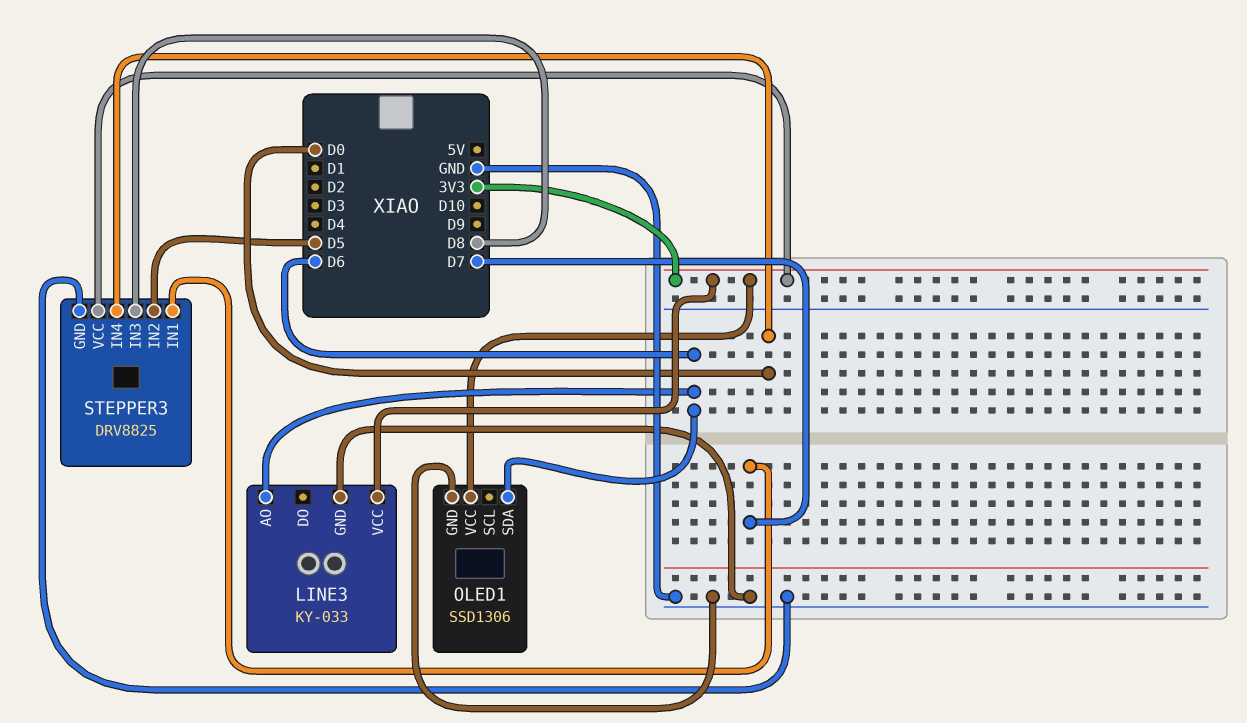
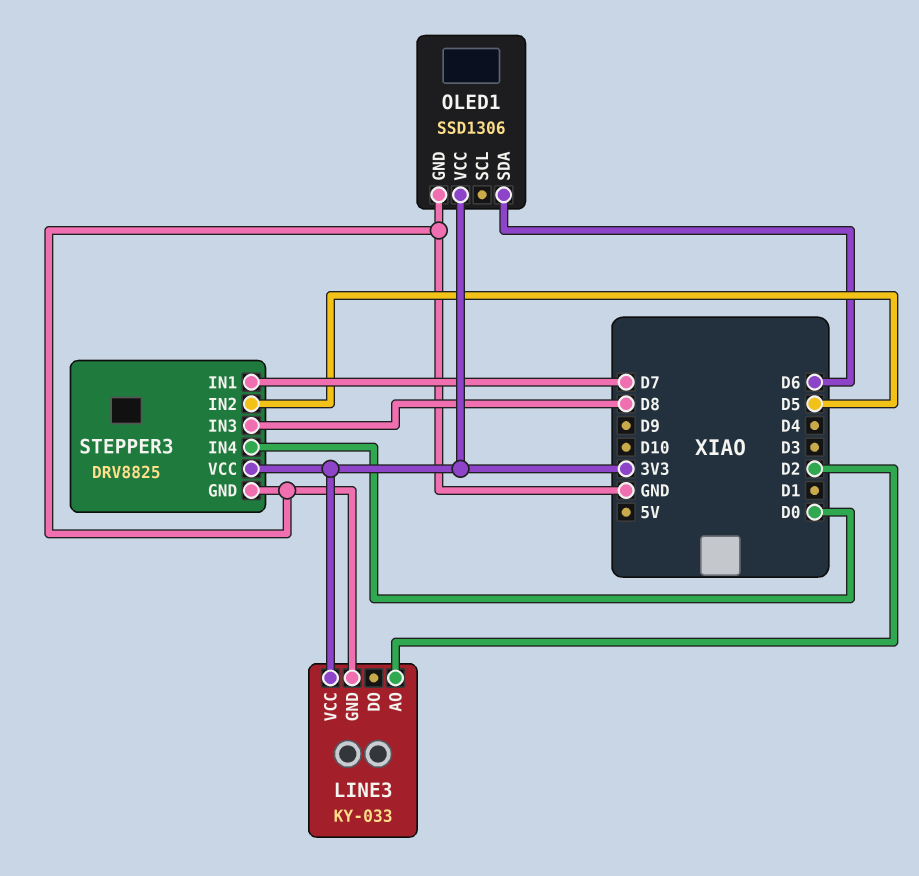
LINE3 pin AO: D6 -> D2

